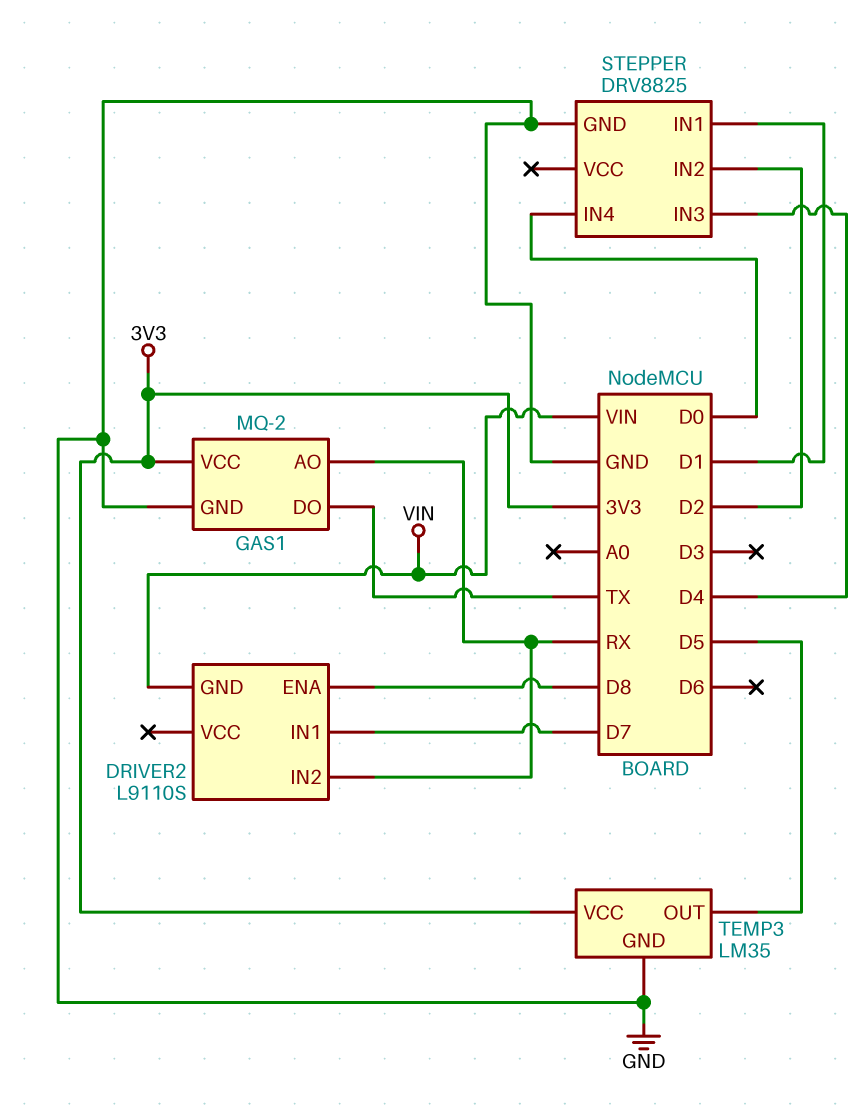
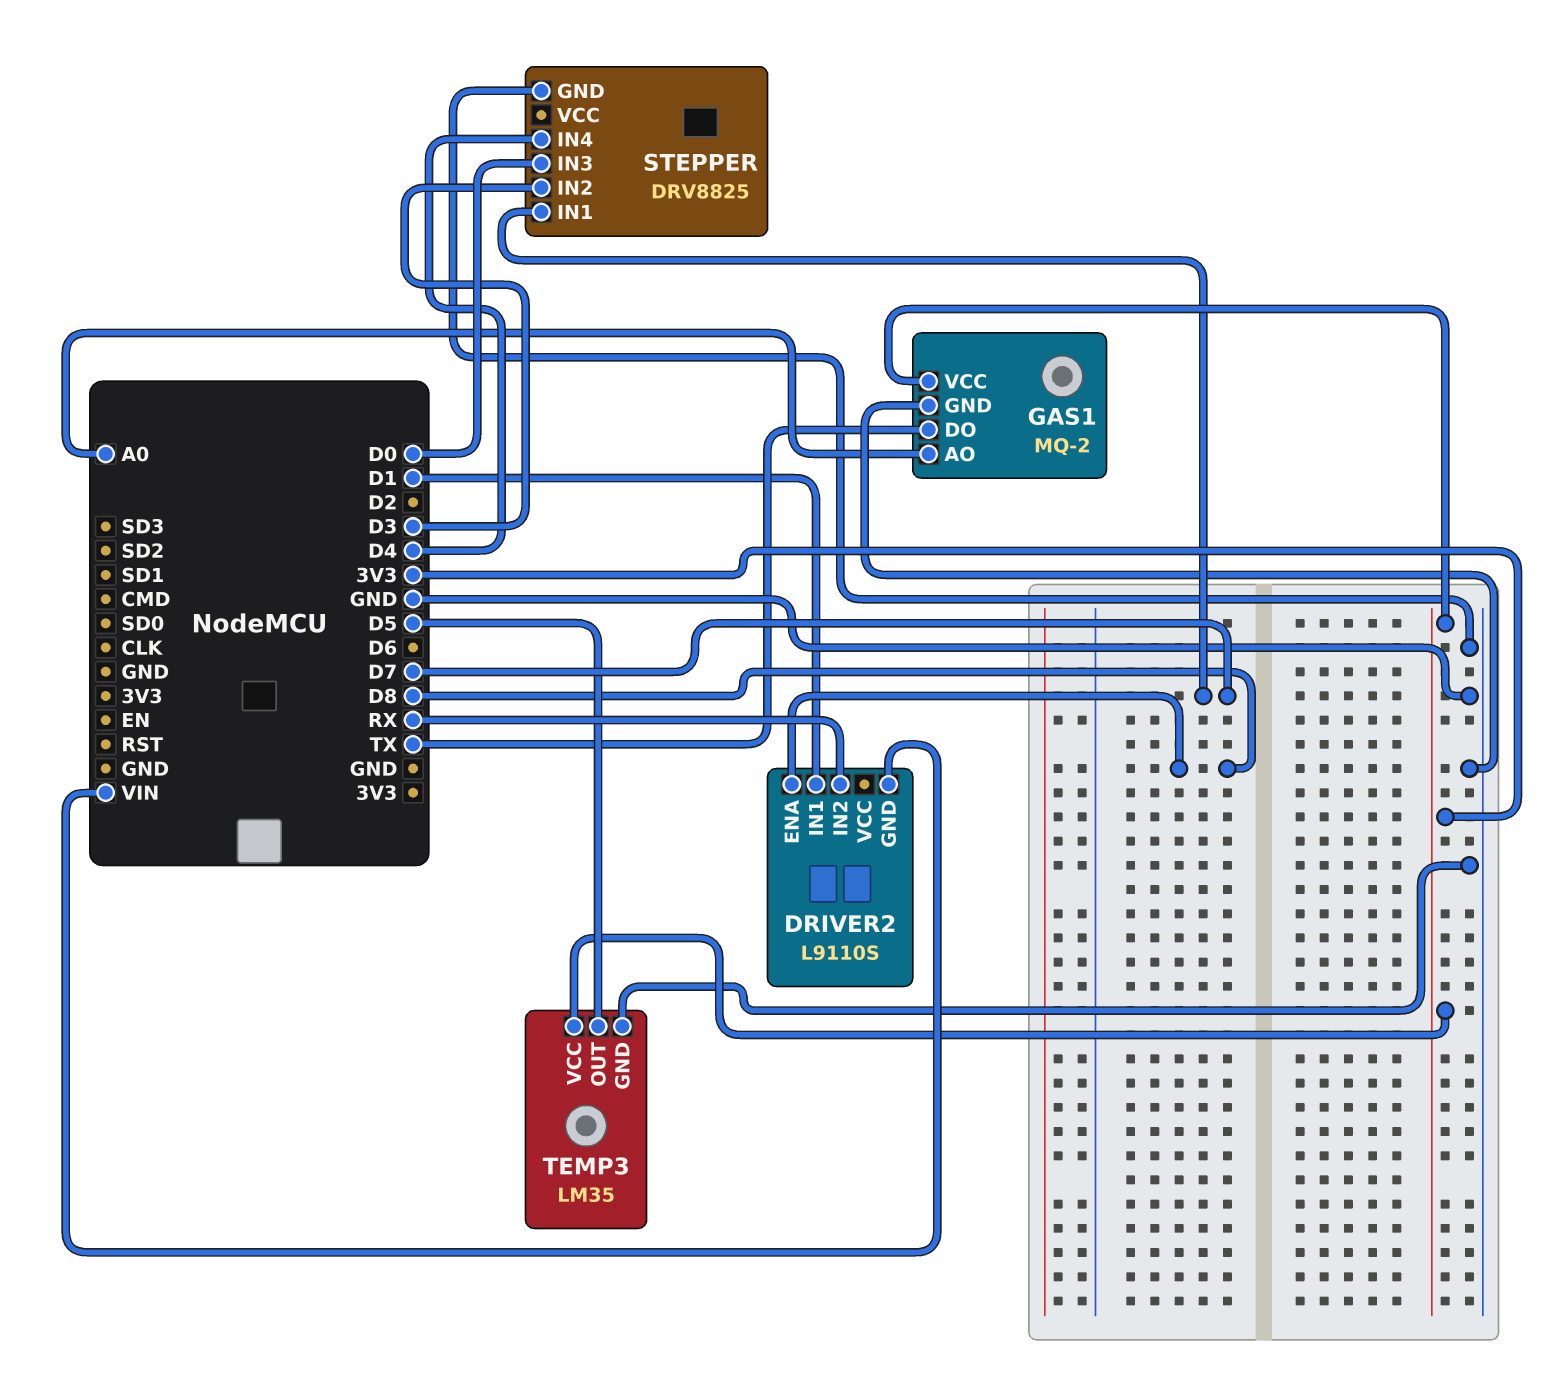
DRIVER2 pin IN1: D7 -> D1
GAS1 pin AO: RX -> A0
STEPPER pin IN1: D1 -> D7
STEPPER pin IN2: D2 -> D3
STEPPER pin IN3: D4 -> D0
STEPPER pin IN4: D0 -> D4

